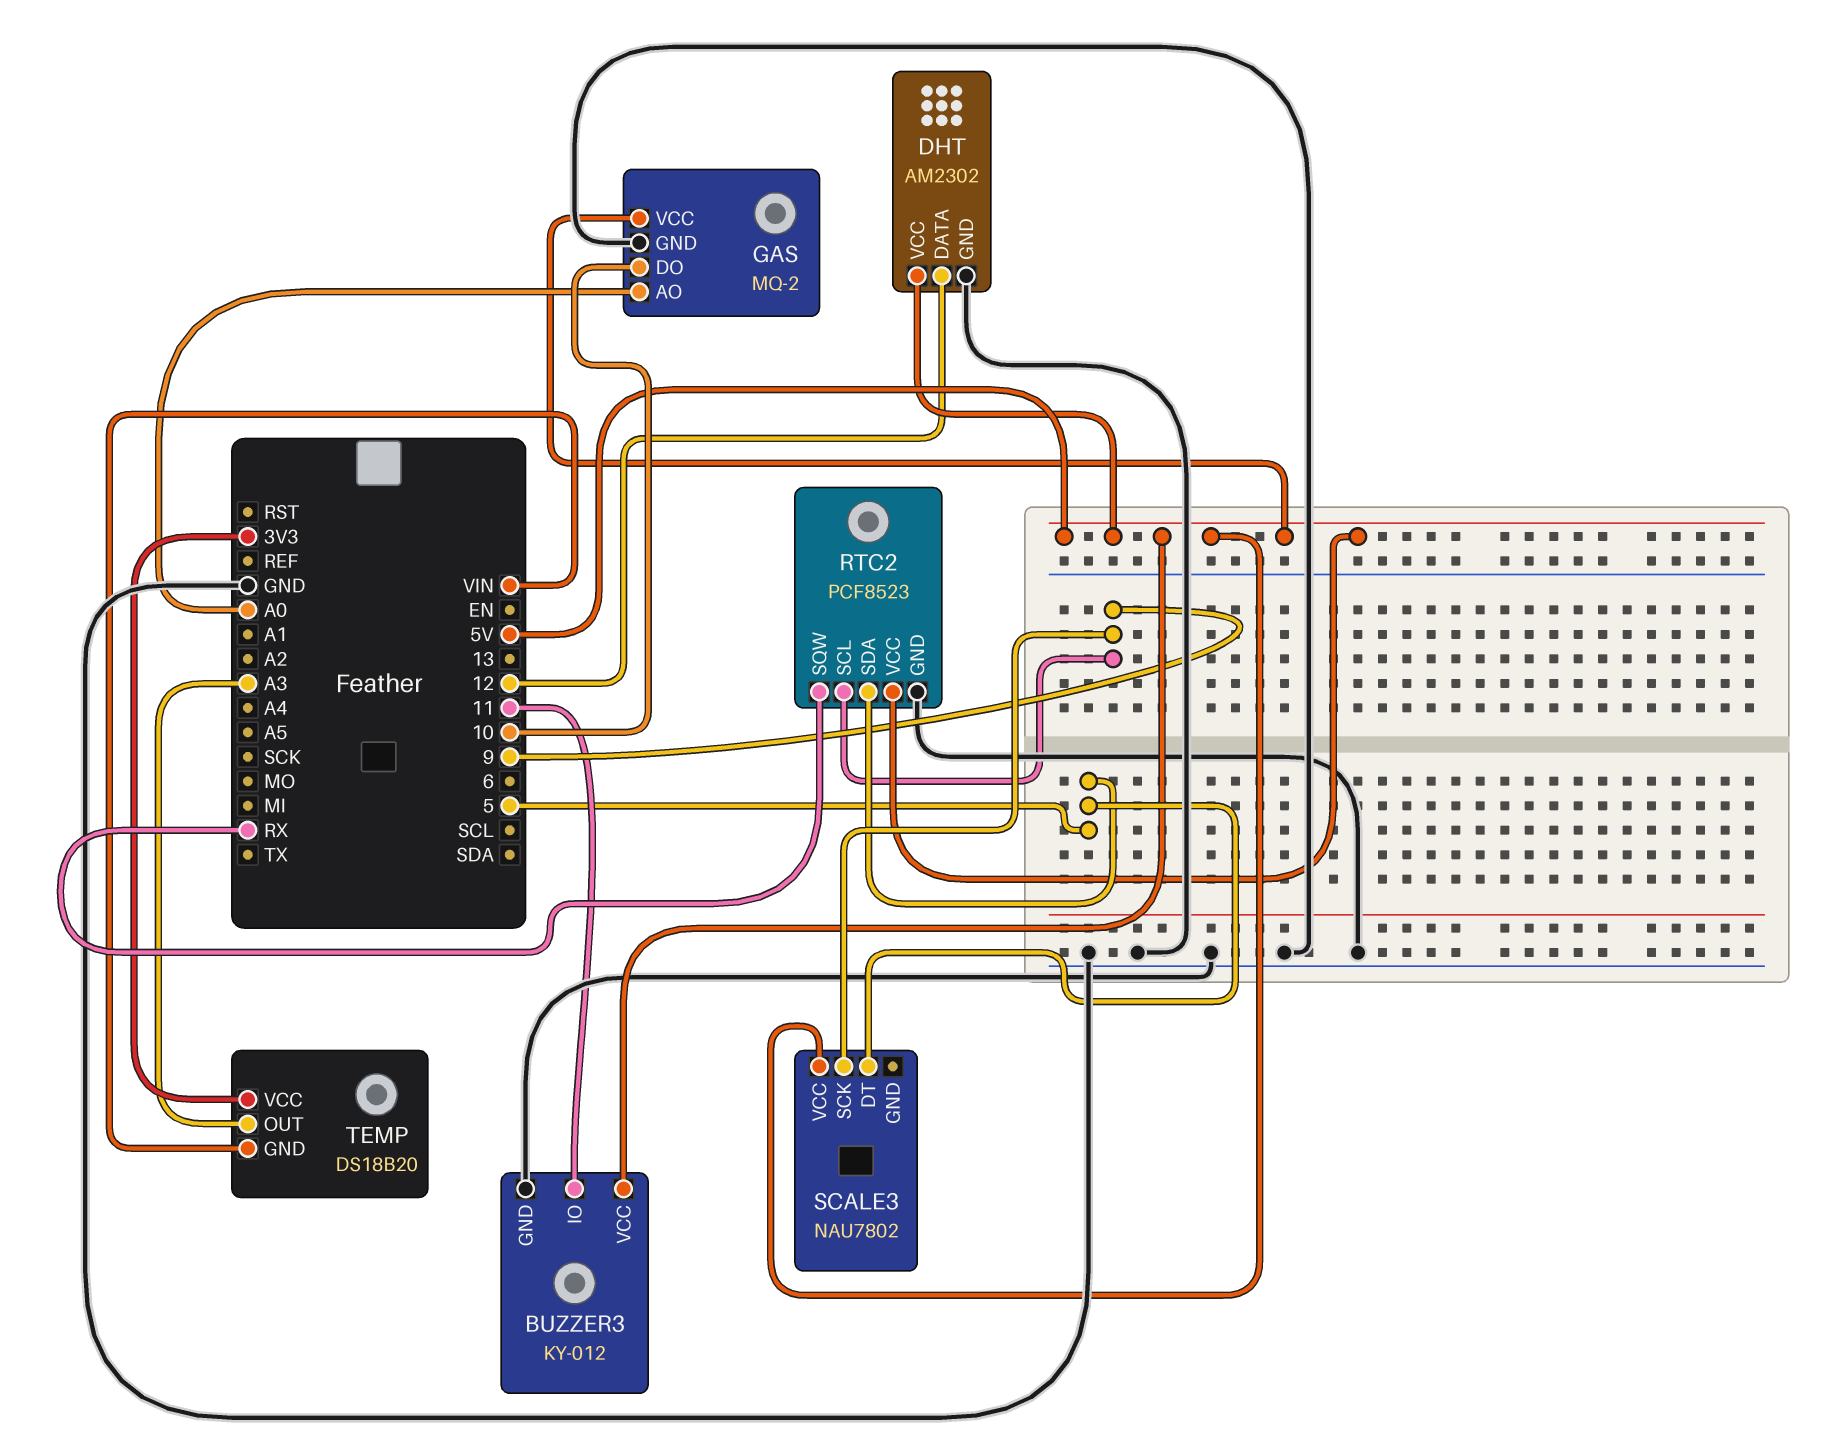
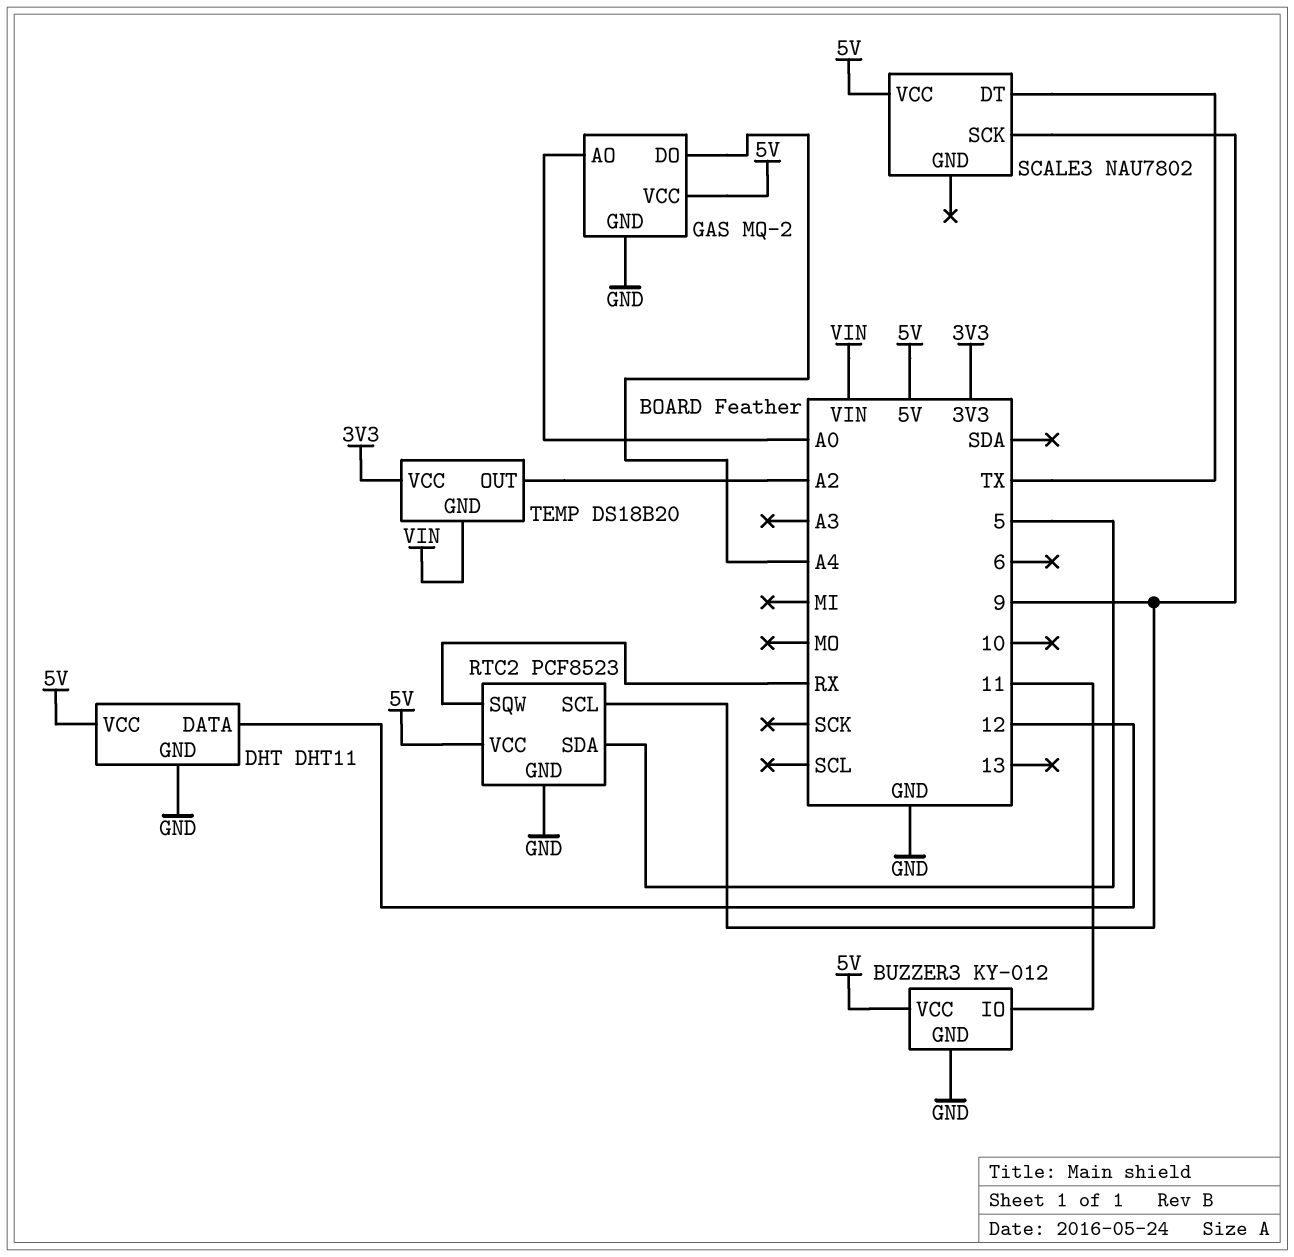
DHT: AM2302 -> DHT11
GAS pin DO: 10 -> A4
SCALE3 pin DT: 5 -> TX
TEMP pin OUT: A3 -> A2

